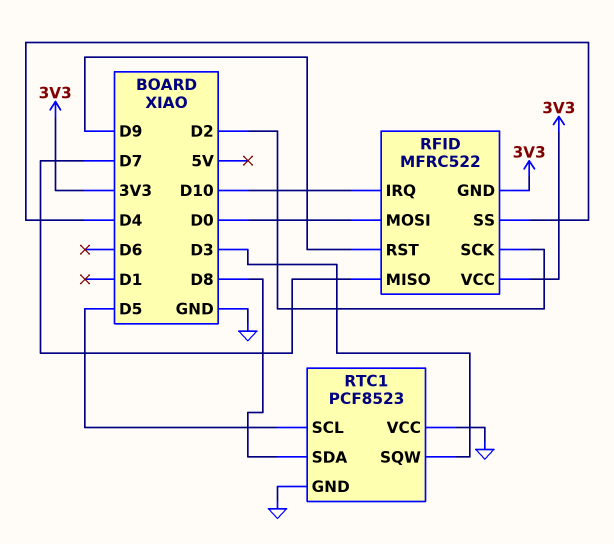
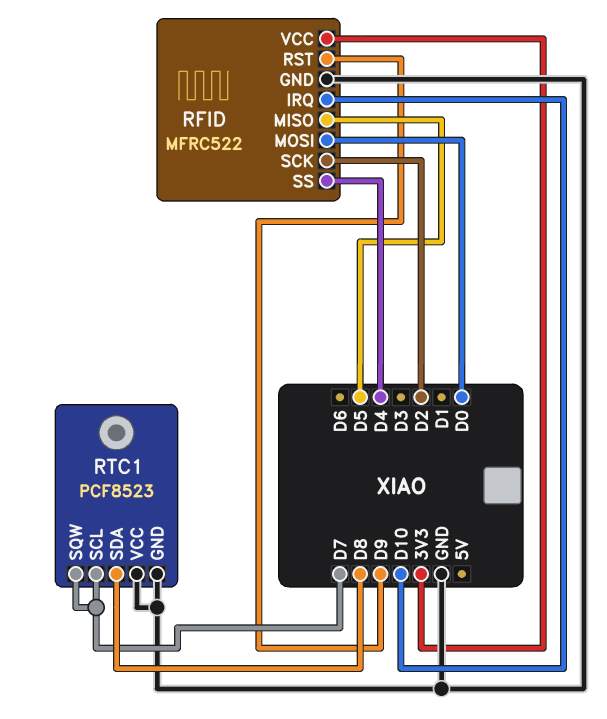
RFID pin GND: 3V3 -> GND
RFID pin MISO: D7 -> D5
RTC1 pin SCL: D5 -> D7
RTC1 pin SQW: D3 -> D7

